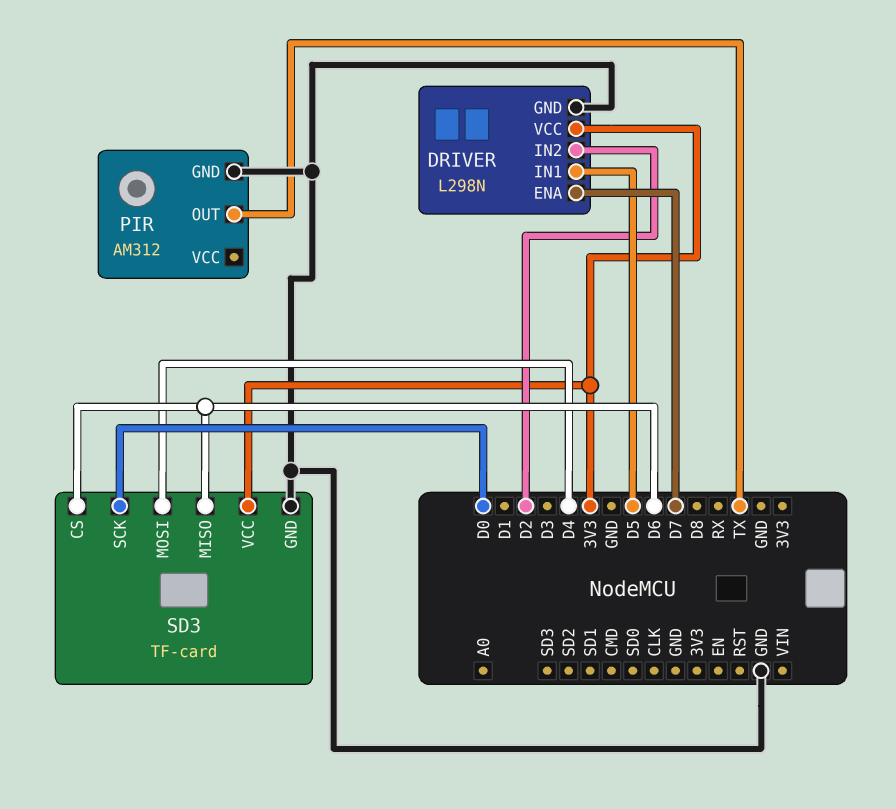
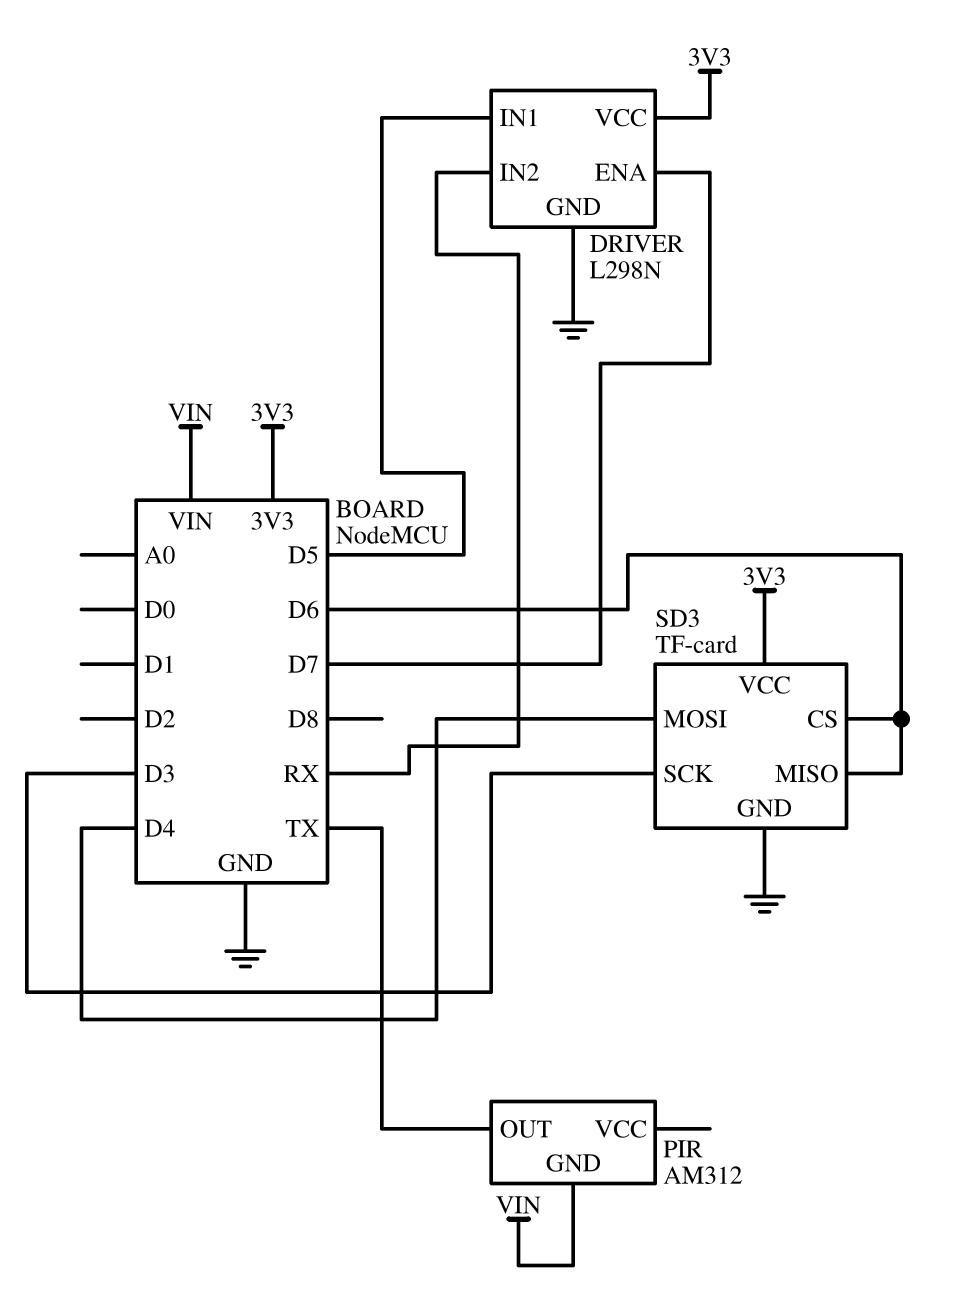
DRIVER pin IN2: D2 -> RX
PIR pin GND: GND -> VIN
SD3 pin SCK: D0 -> D3

